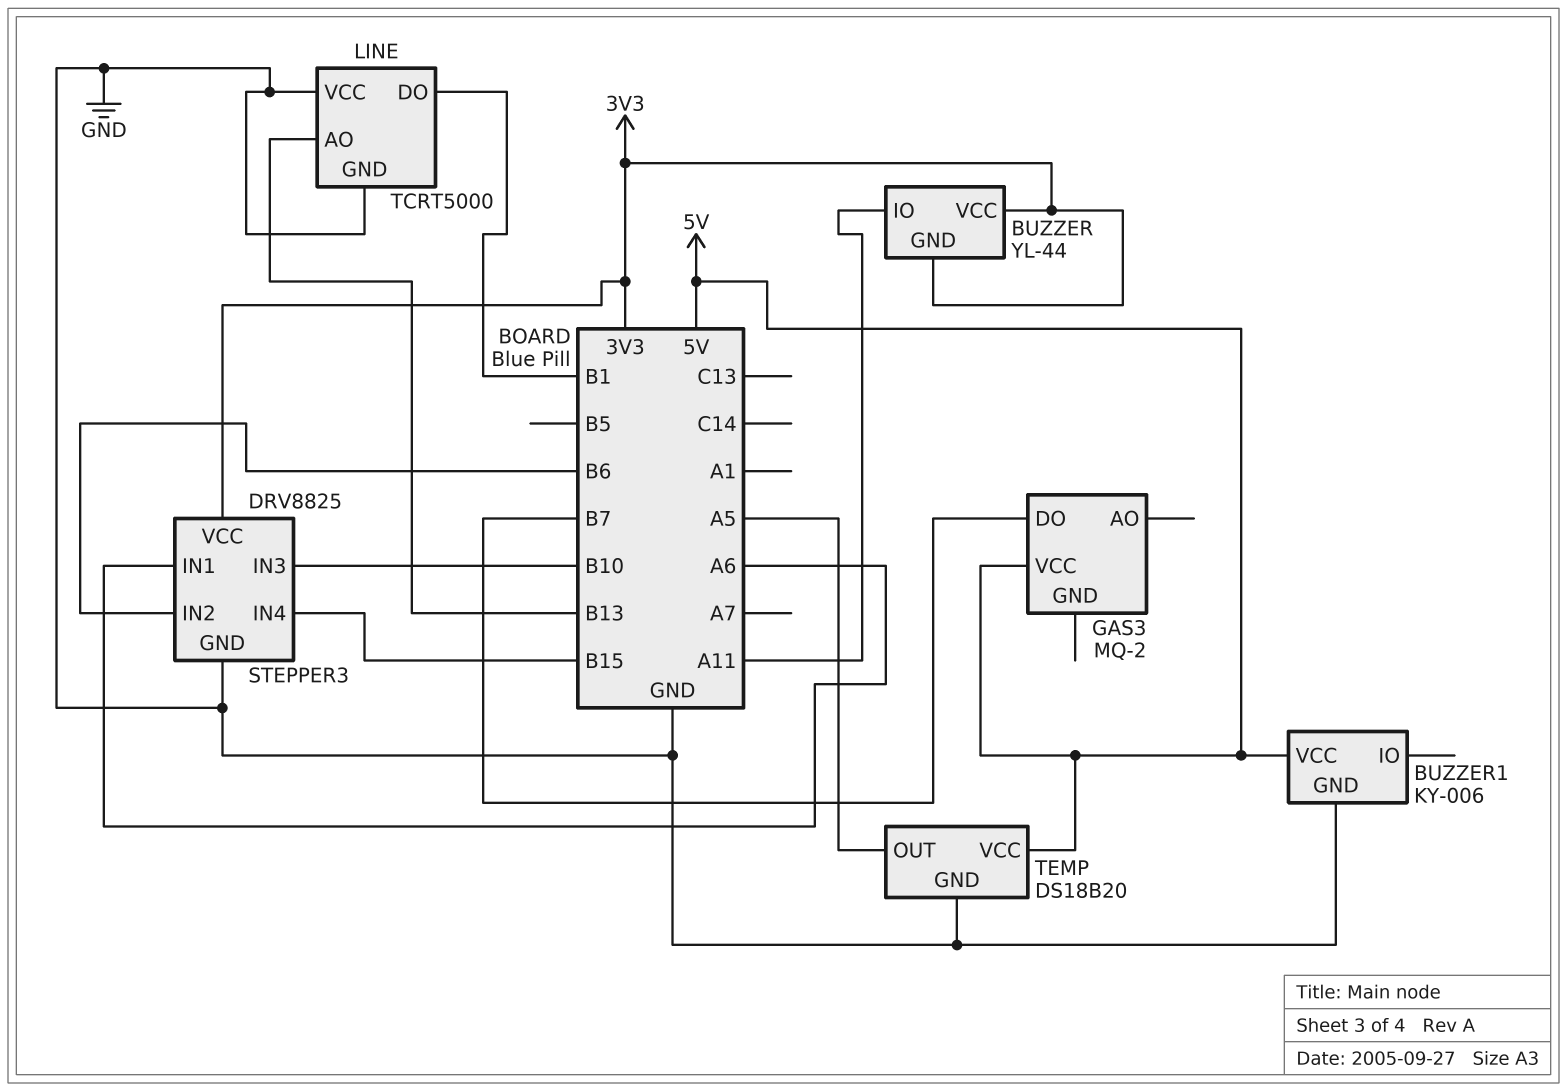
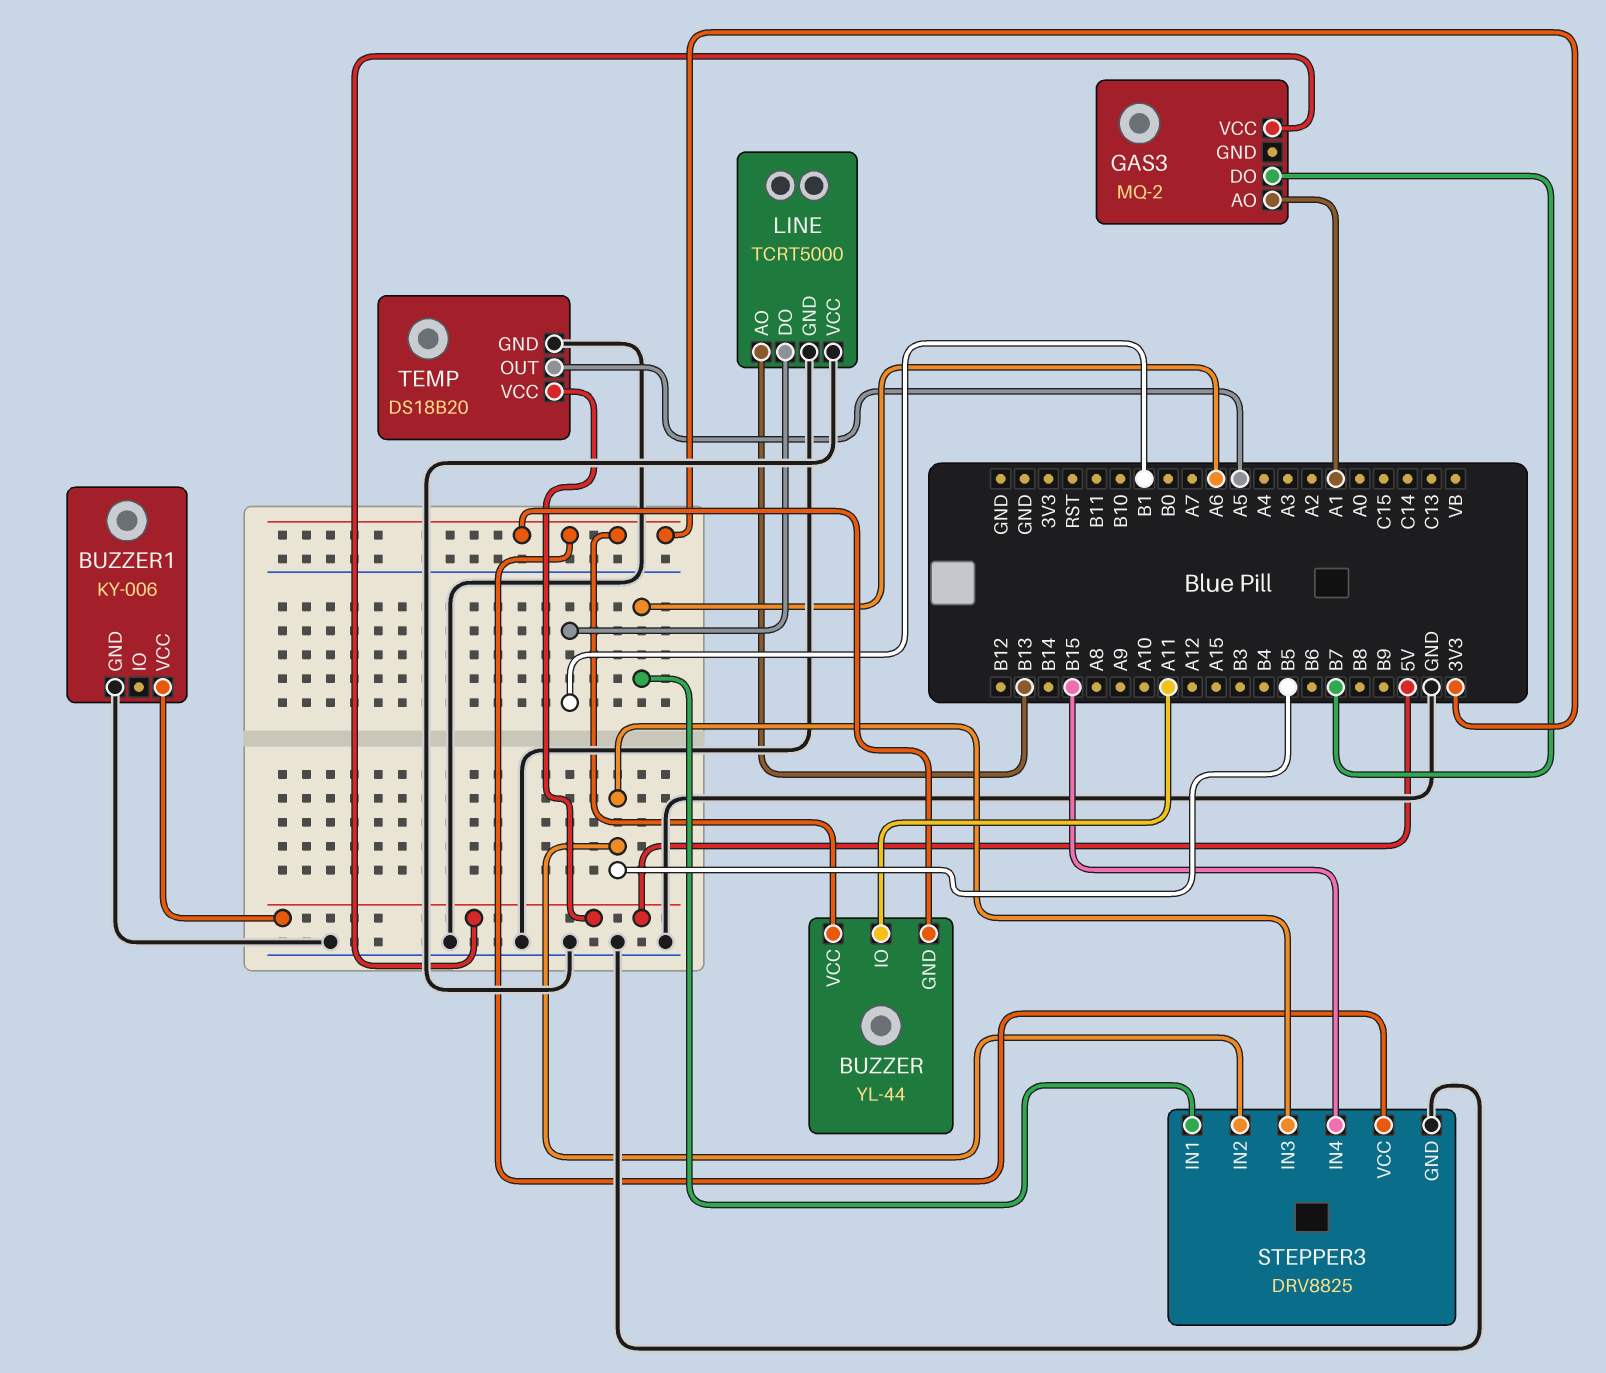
GAS3 pin AO: none -> A1
STEPPER3 pin IN2: B6 -> B5
STEPPER3 pin IN3: B10 -> B5

